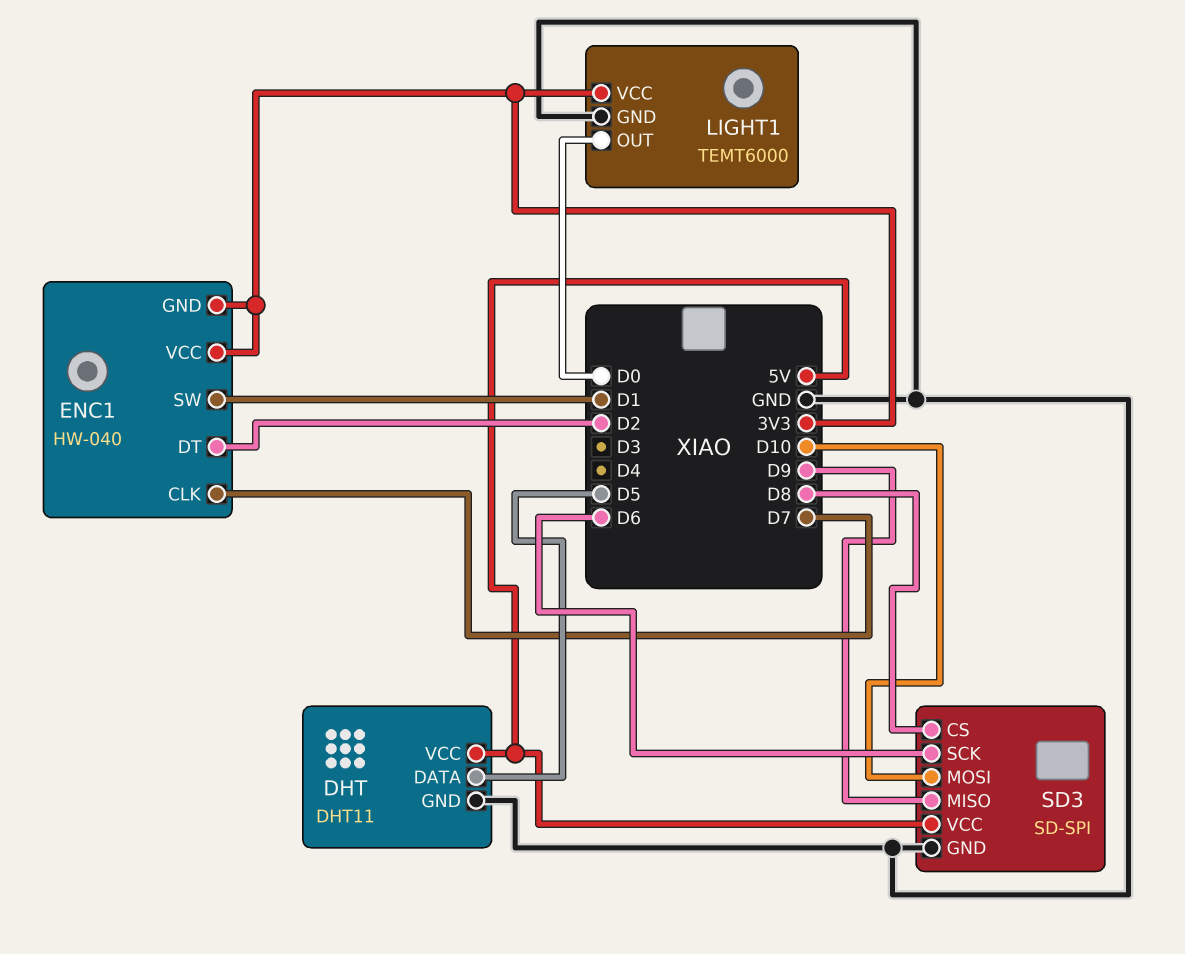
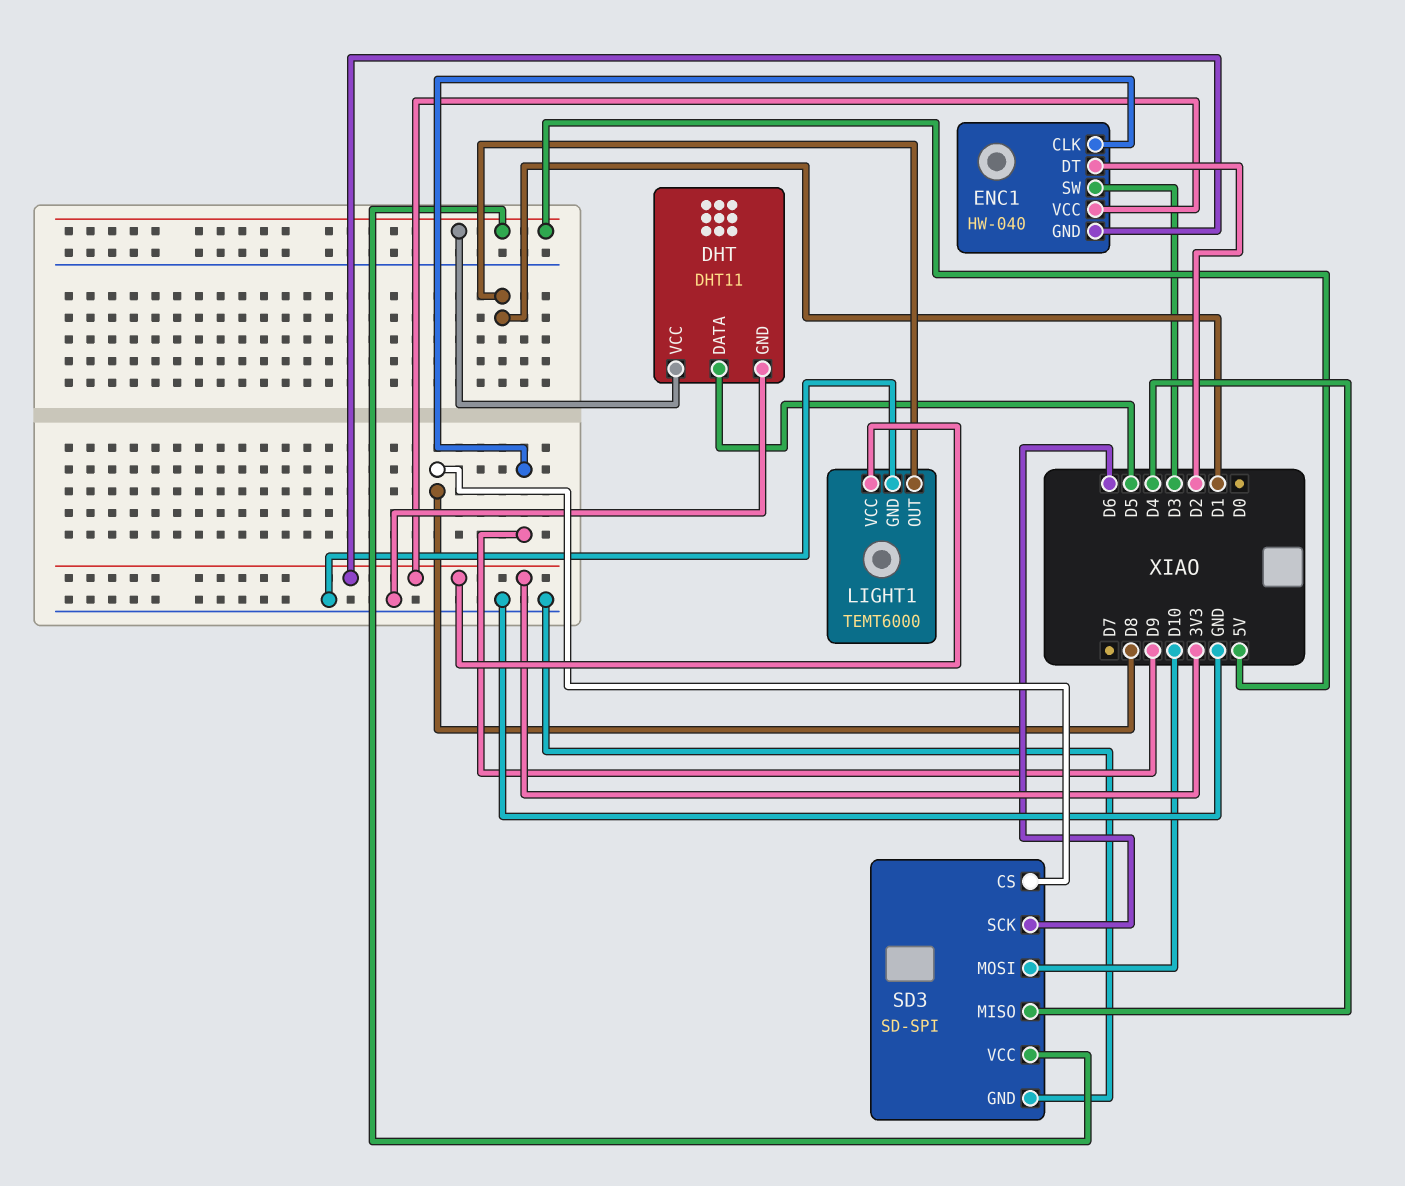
ENC1 pin CLK: D7 -> D9
ENC1 pin SW: D1 -> D3
LIGHT1 pin OUT: D0 -> D1
SD3 pin MISO: D9 -> D4

